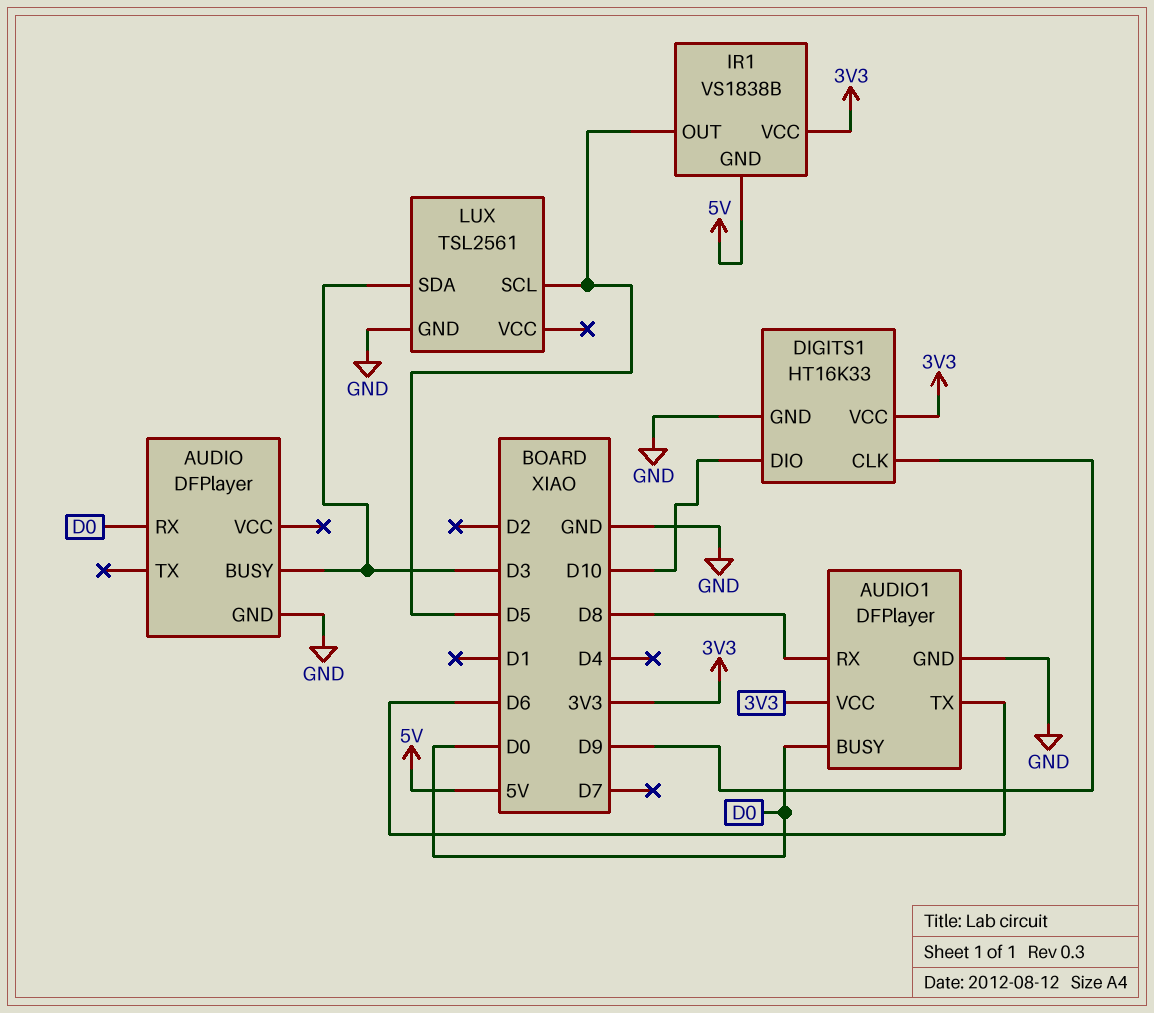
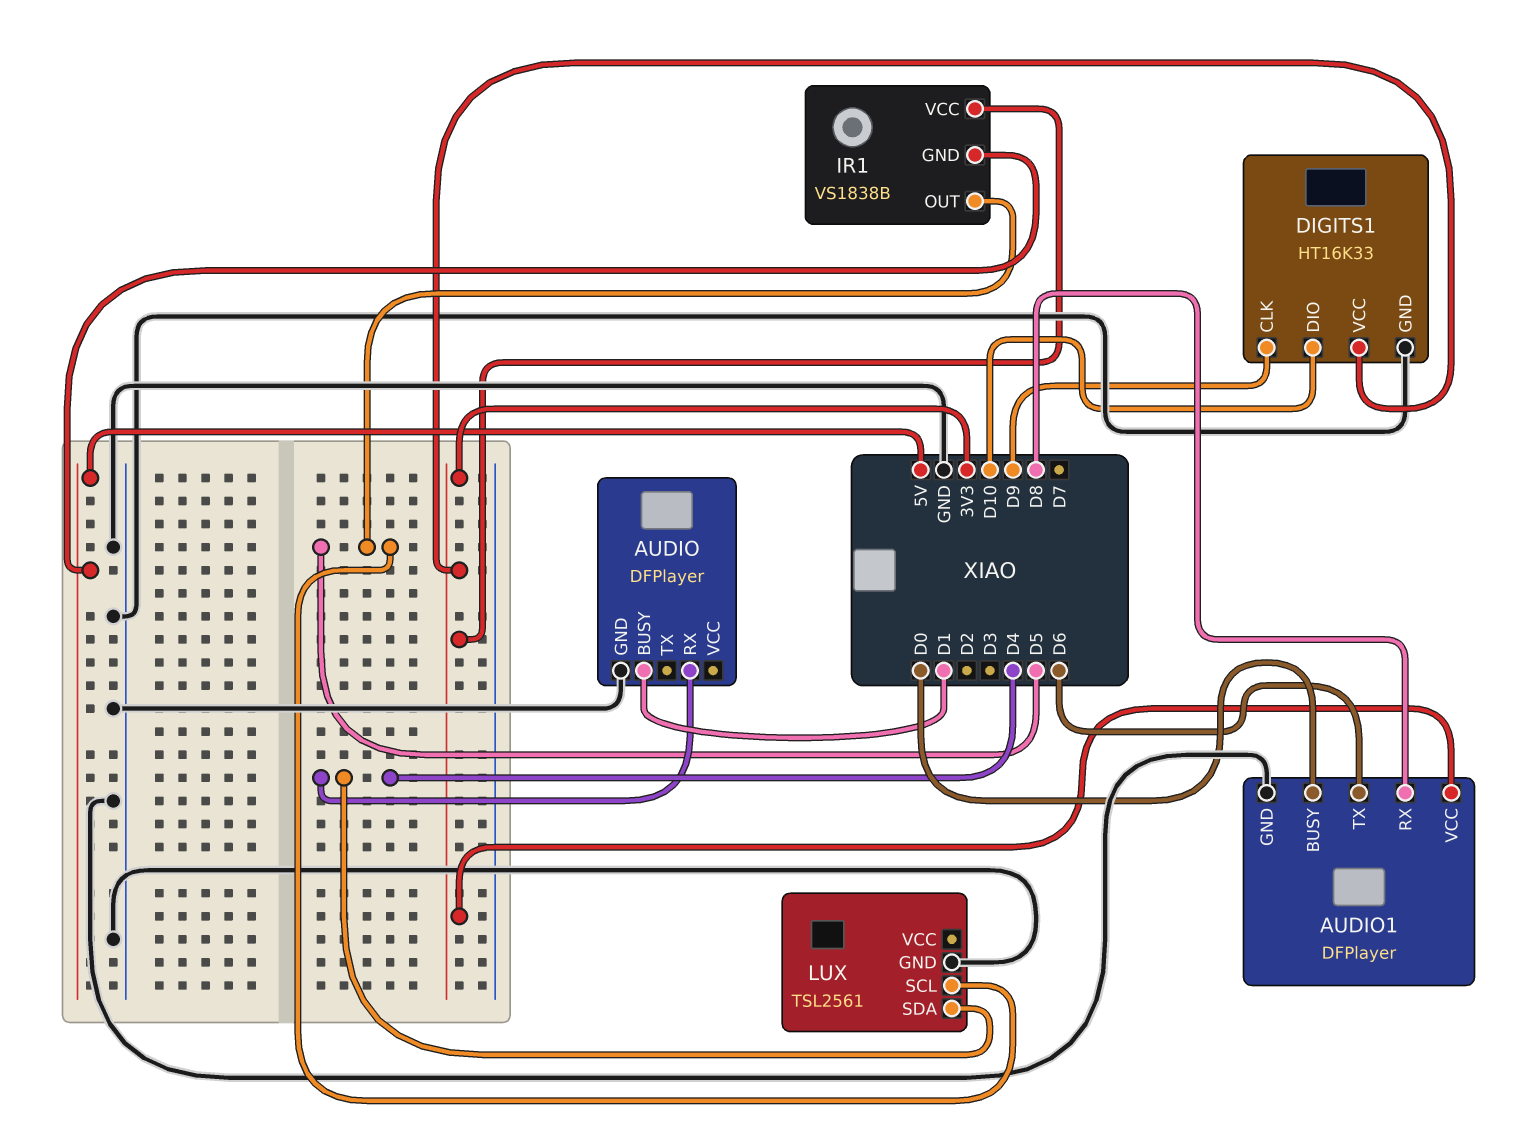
AUDIO pin BUSY: D3 -> D1
AUDIO pin RX: D0 -> D4
LUX pin SDA: D3 -> D4

